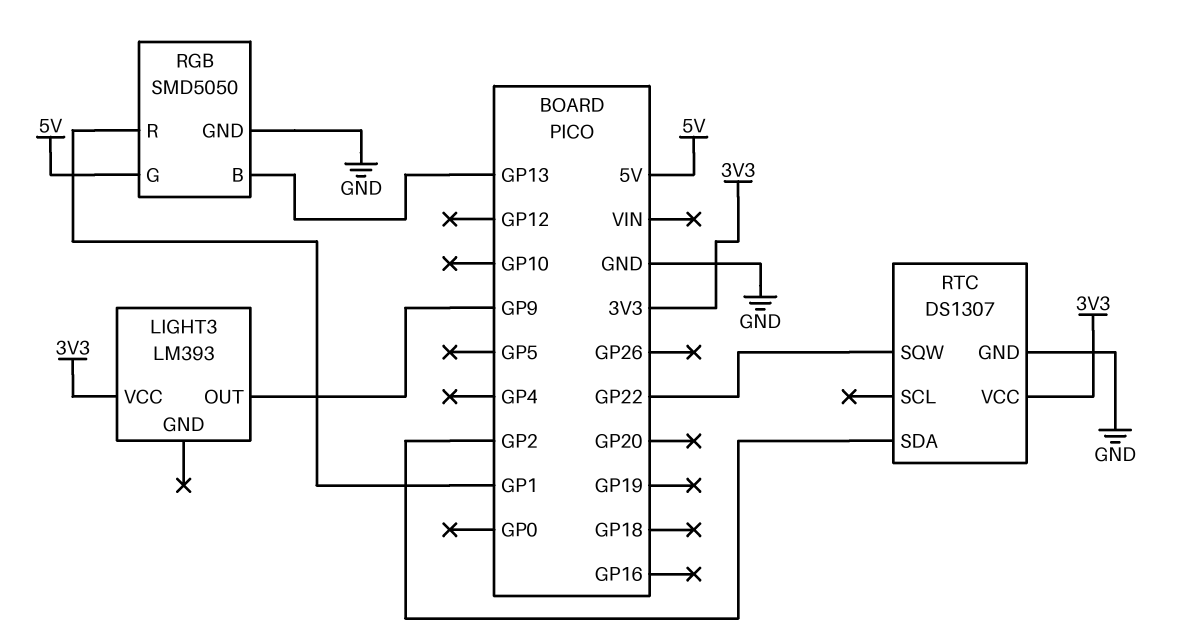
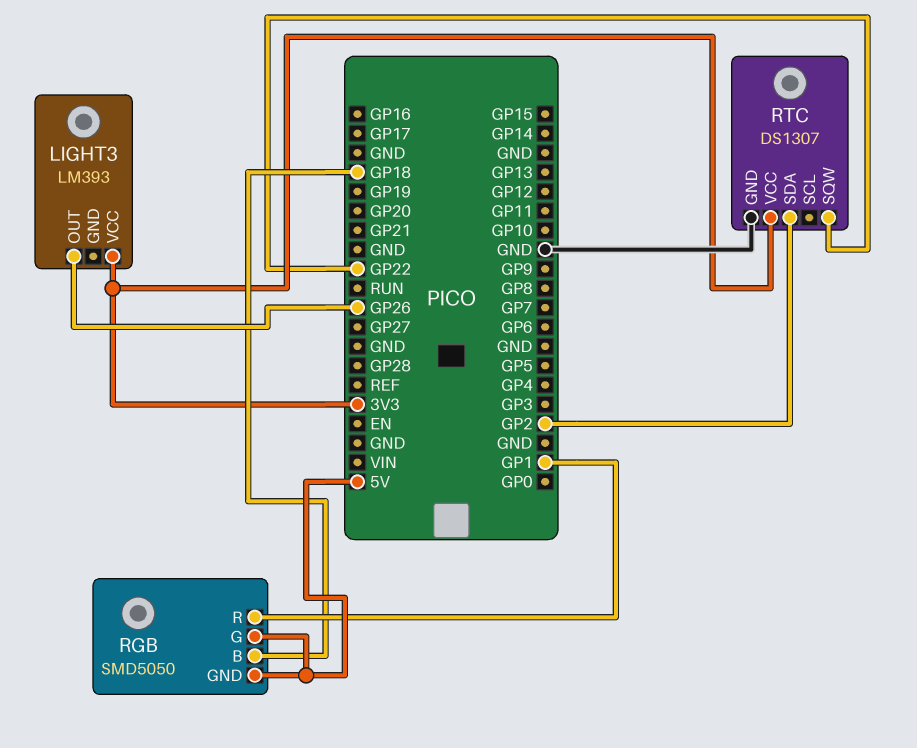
LIGHT3 pin OUT: GP9 -> GP26
RGB pin B: GP13 -> GP18
RGB pin GND: GND -> 5V

